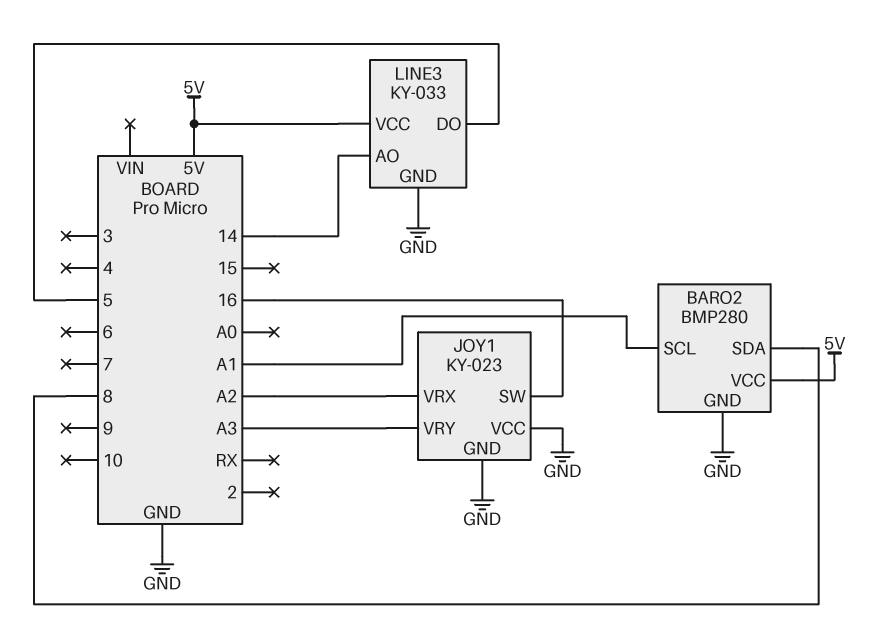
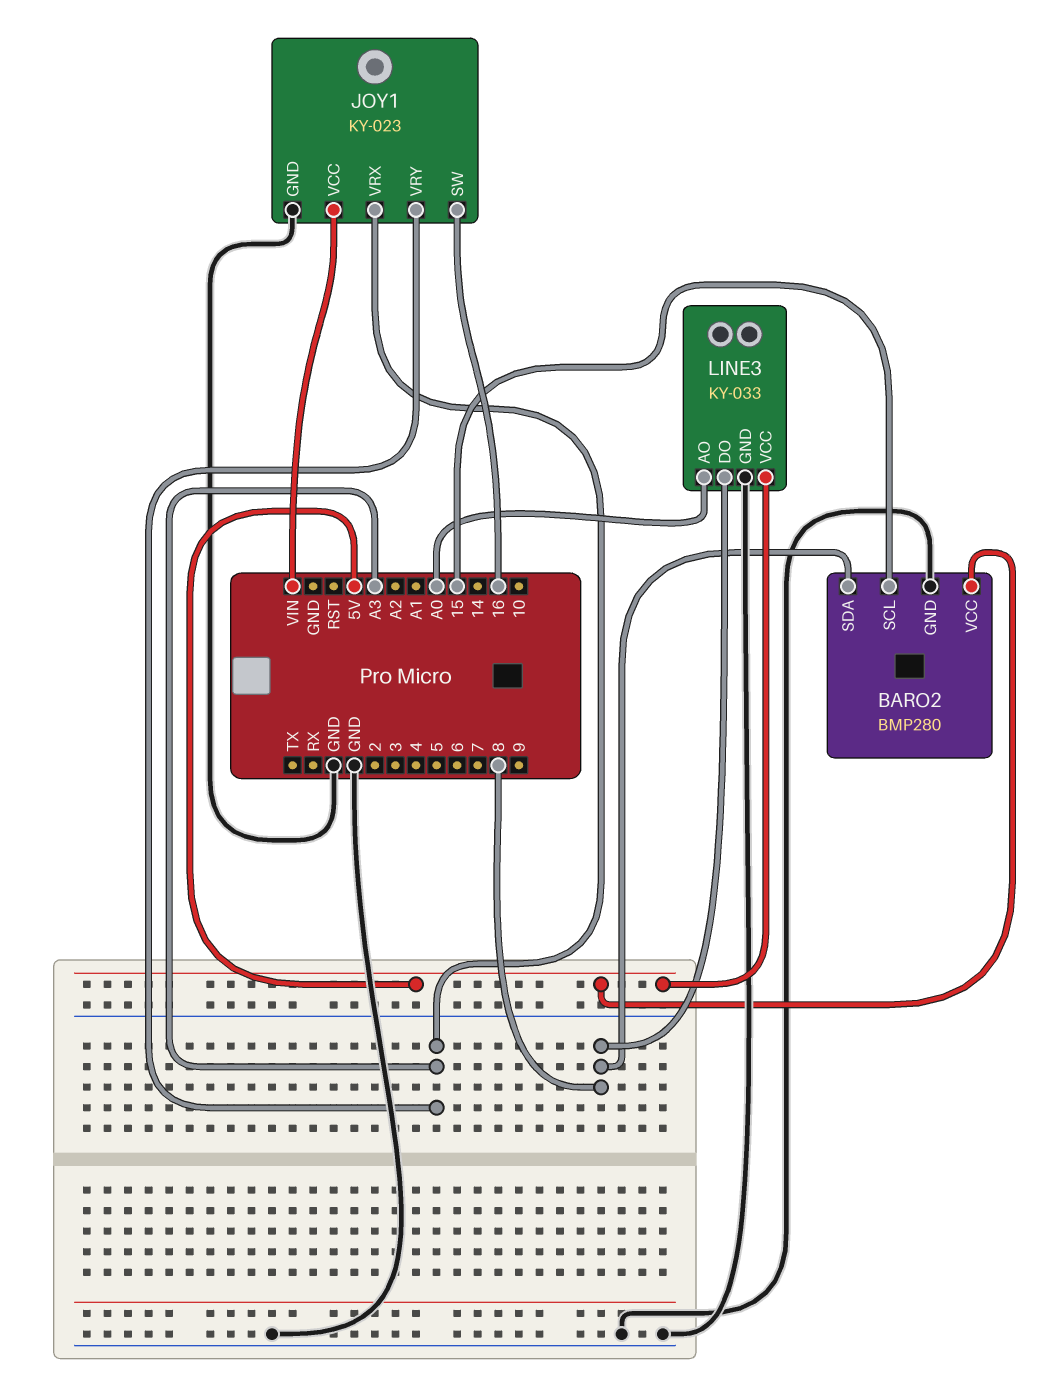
BARO2 pin SCL: A1 -> 15
JOY1 pin VCC: GND -> VIN
JOY1 pin VRX: A2 -> A3
LINE3 pin AO: 14 -> A0
LINE3 pin DO: 5 -> 8

